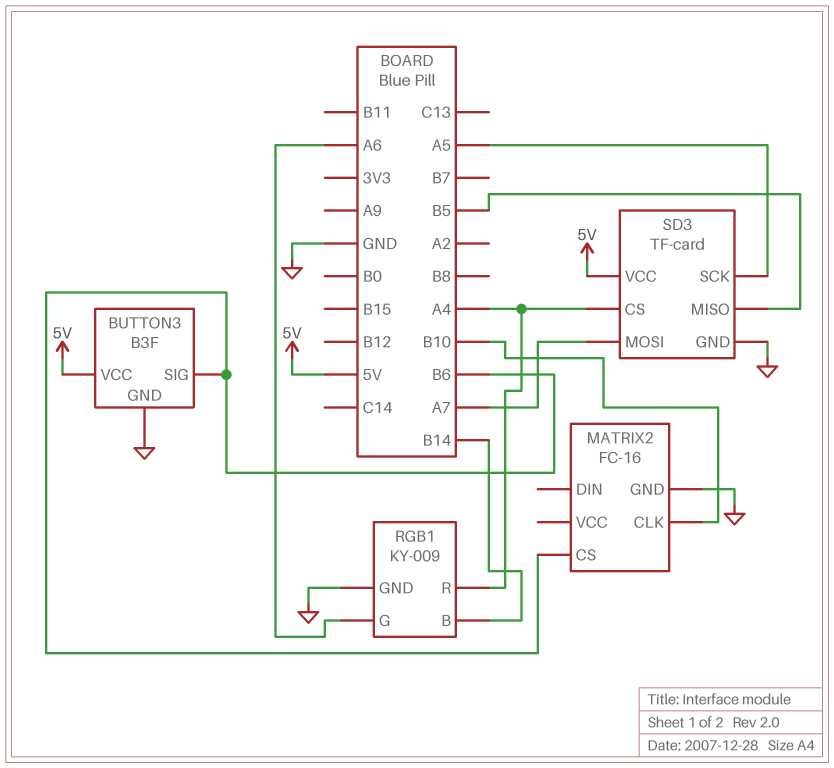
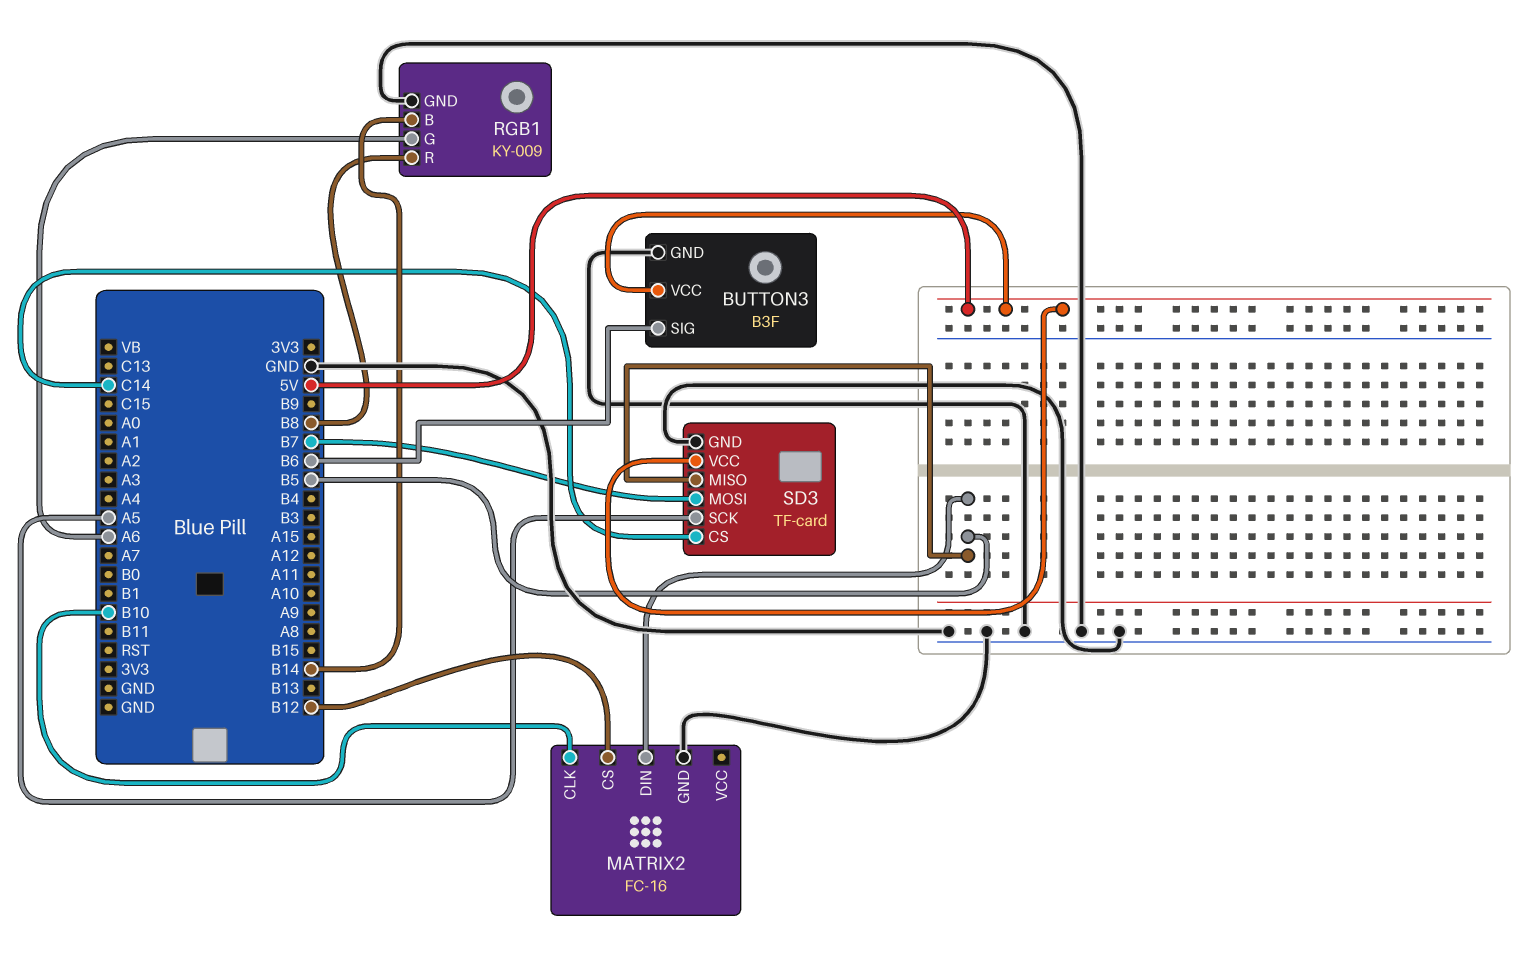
MATRIX2 pin CS: B6 -> B12
MATRIX2 pin DIN: none -> B5
RGB1 pin R: A4 -> B8
SD3 pin CS: A4 -> C14
SD3 pin MOSI: A7 -> B7

